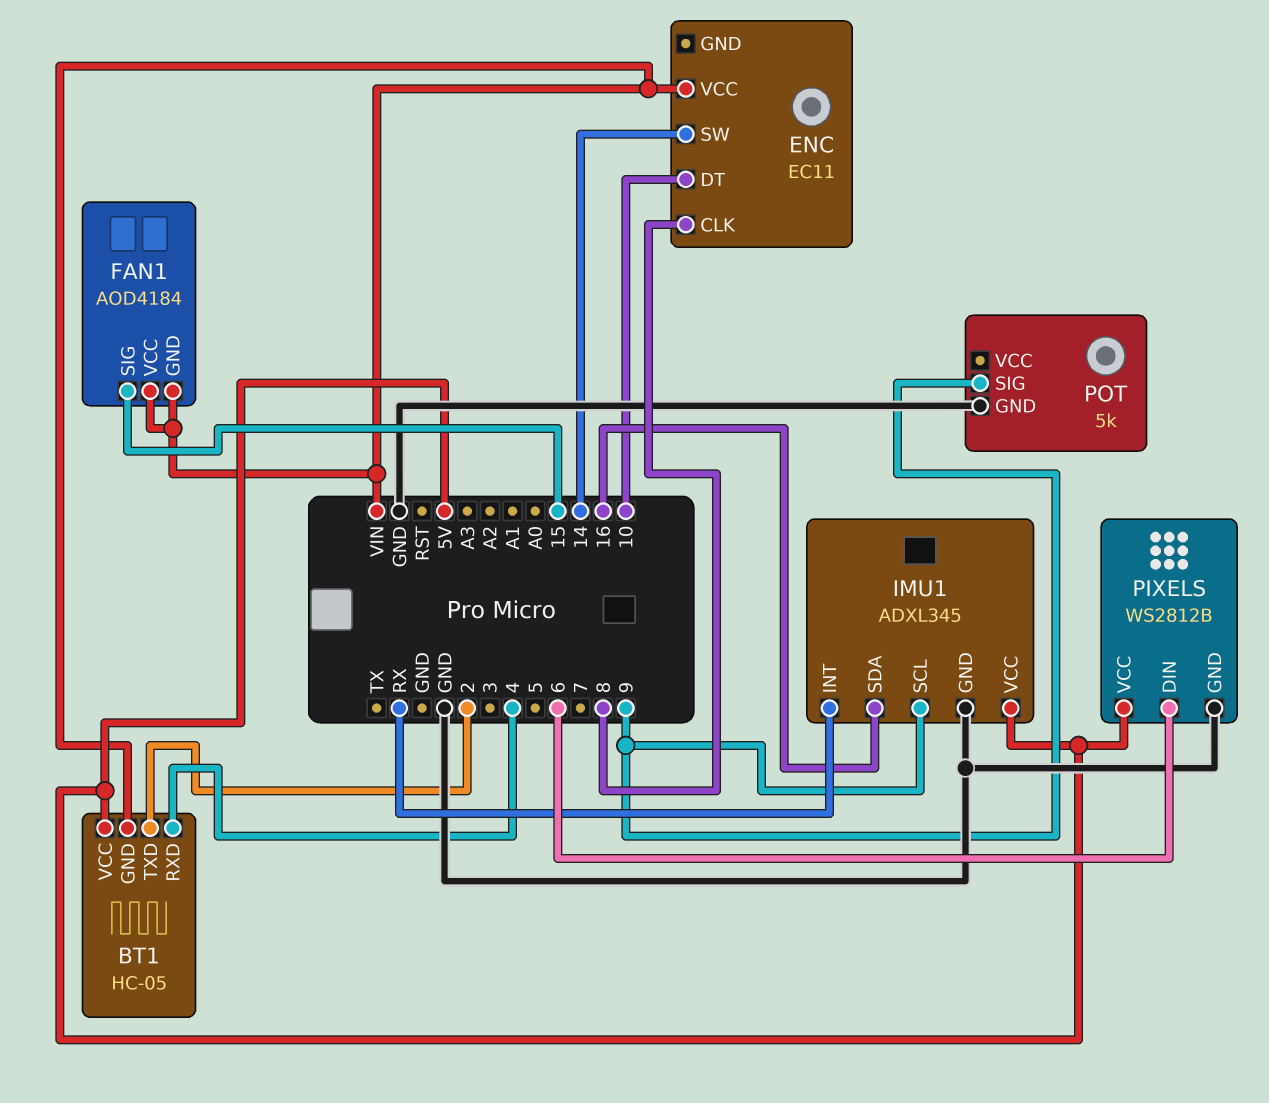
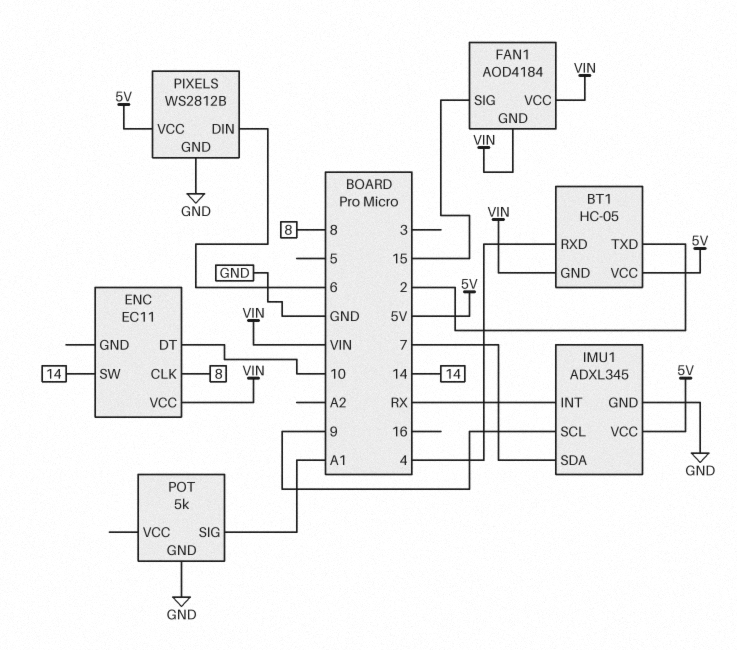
IMU1 pin SDA: 16 -> 7
POT pin SIG: 9 -> A1

